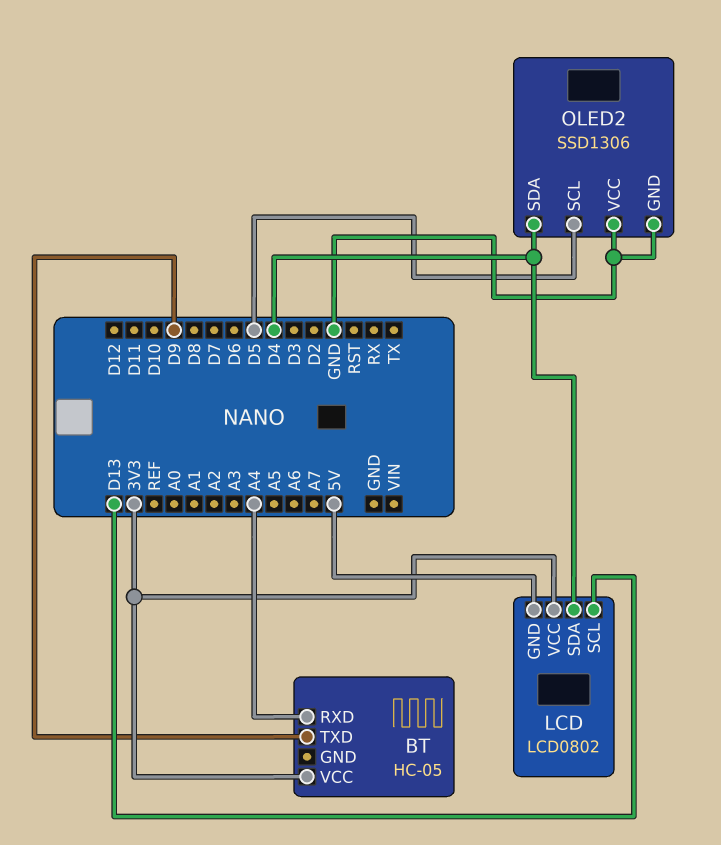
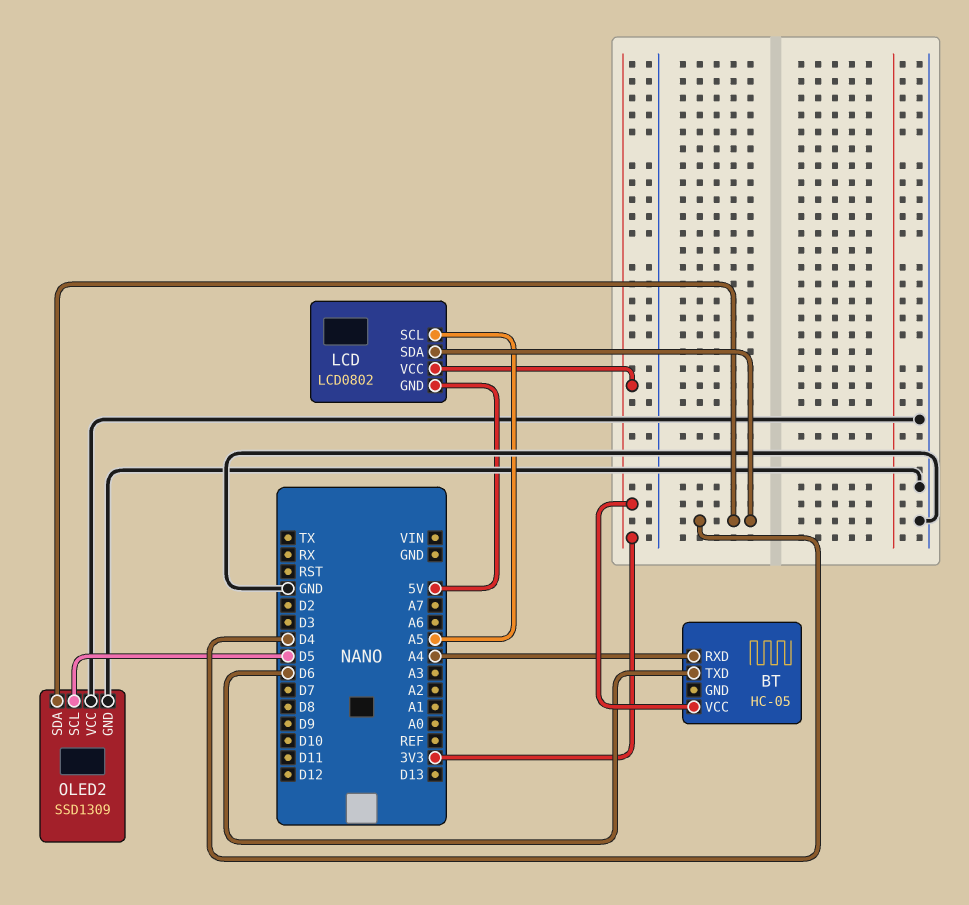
BT pin TXD: D9 -> D6
LCD pin SCL: D13 -> A5
OLED2: SSD1306 -> SSD1309

